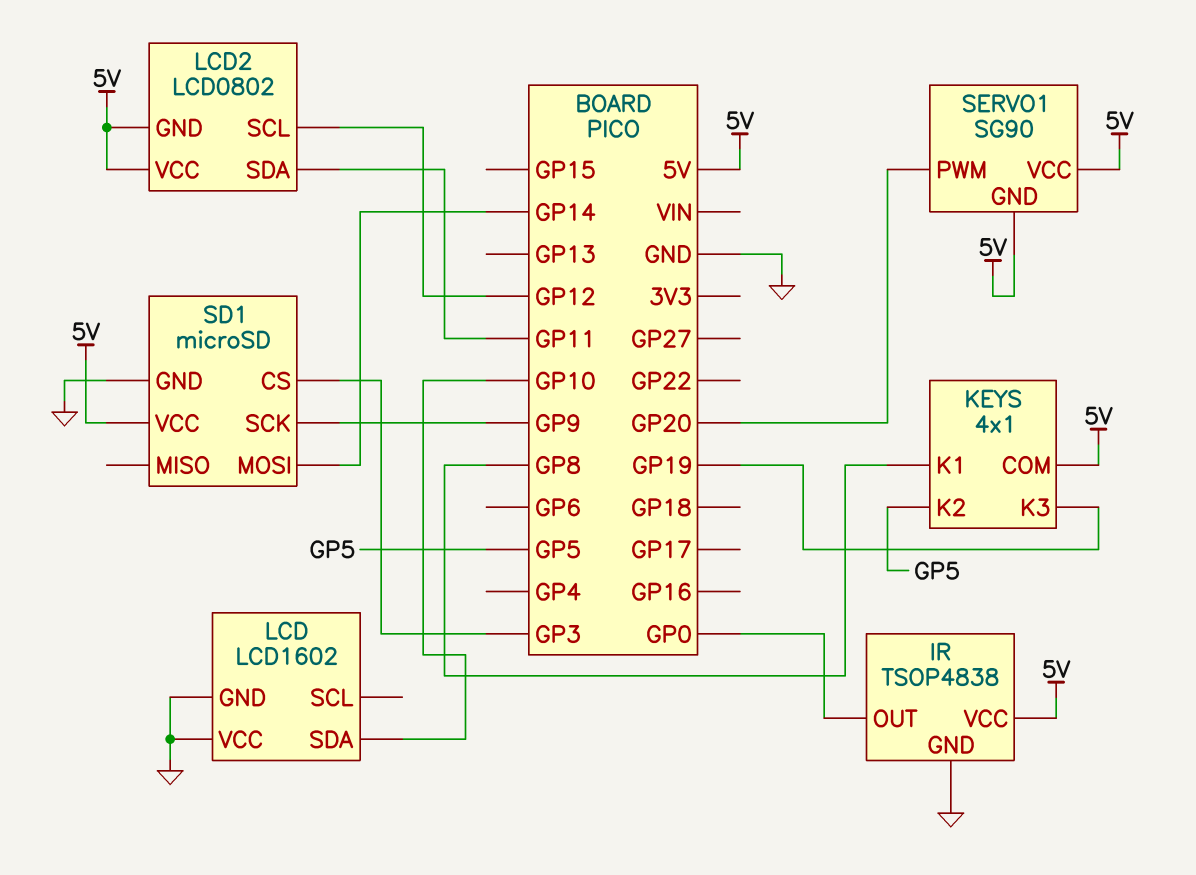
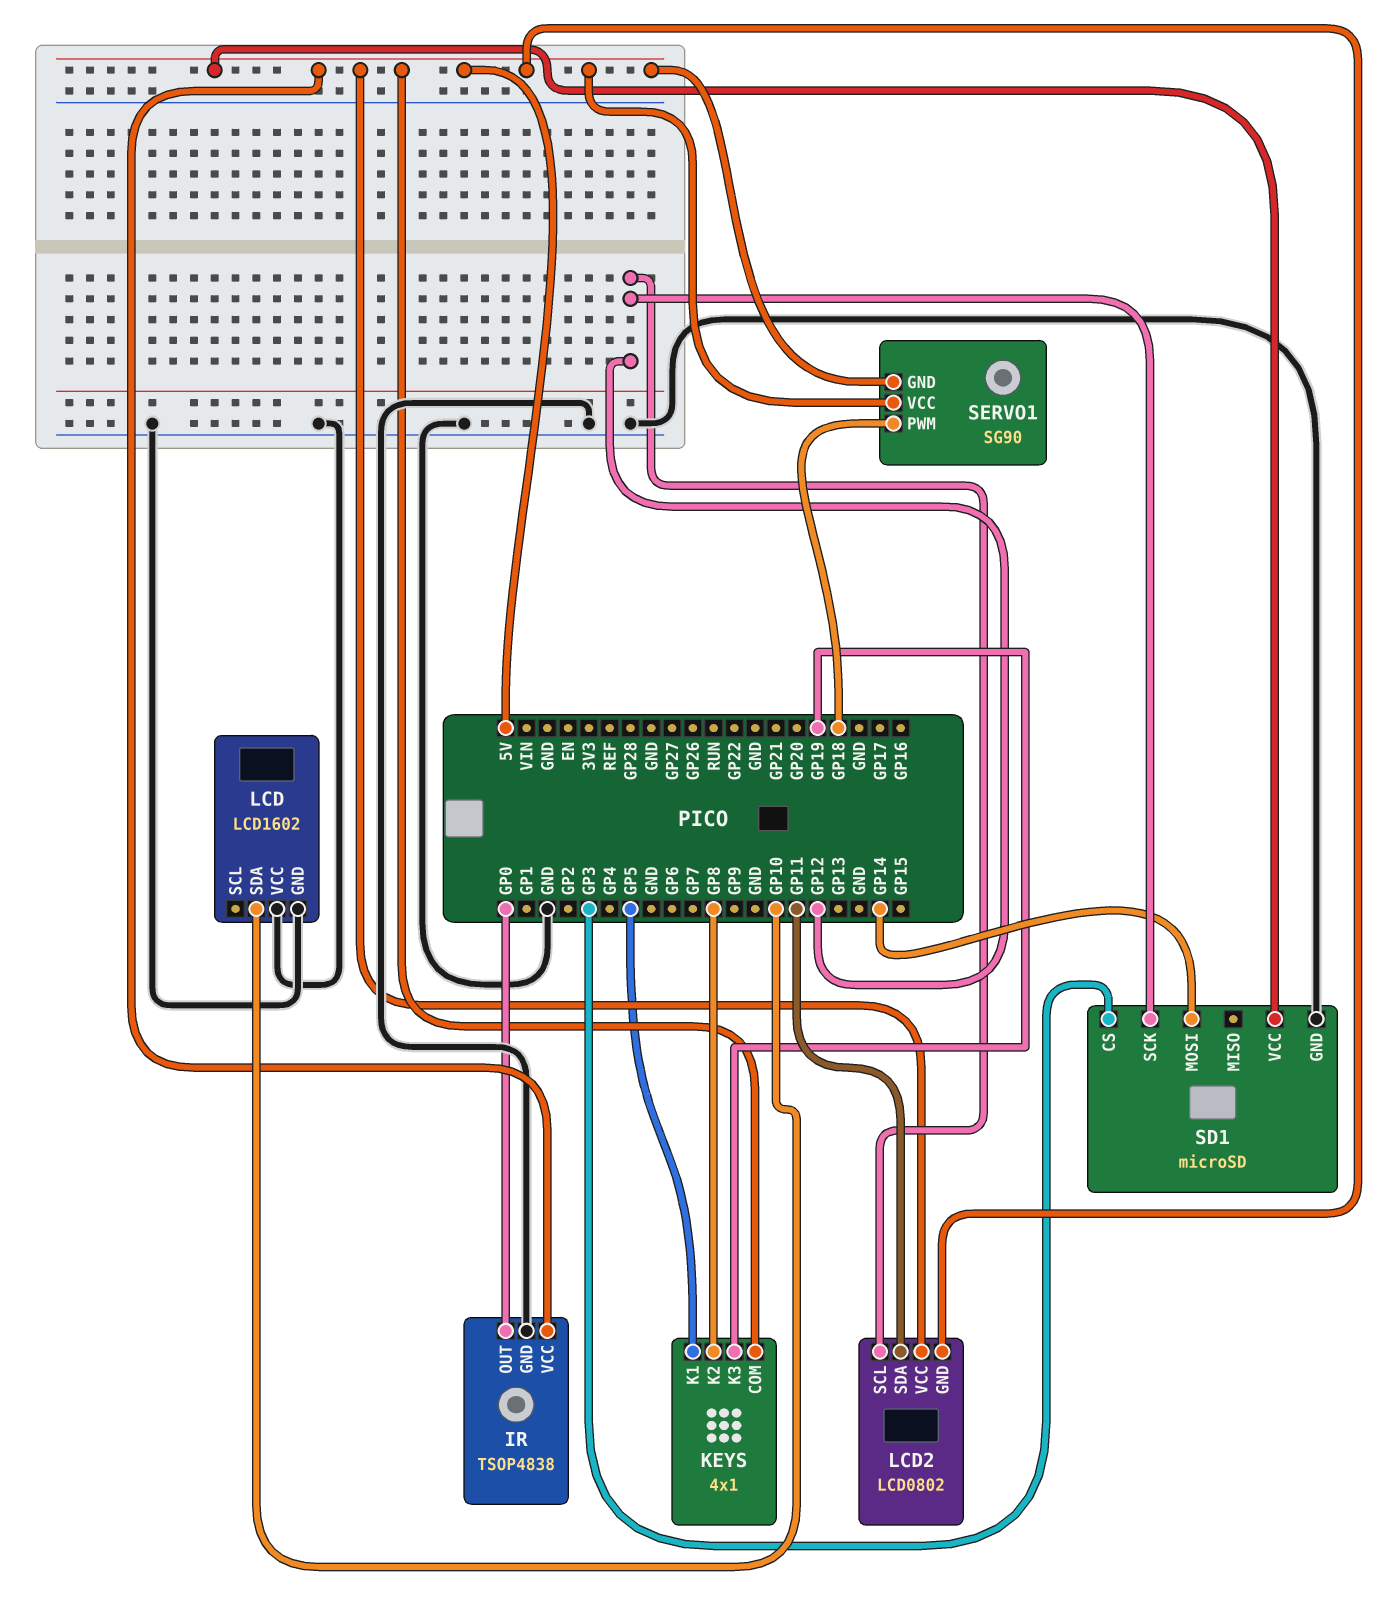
KEYS pin K1: GP8 -> GP5
KEYS pin K2: GP5 -> GP8
SD1 pin SCK: GP9 -> GP12
SERVO1 pin PWM: GP20 -> GP18

